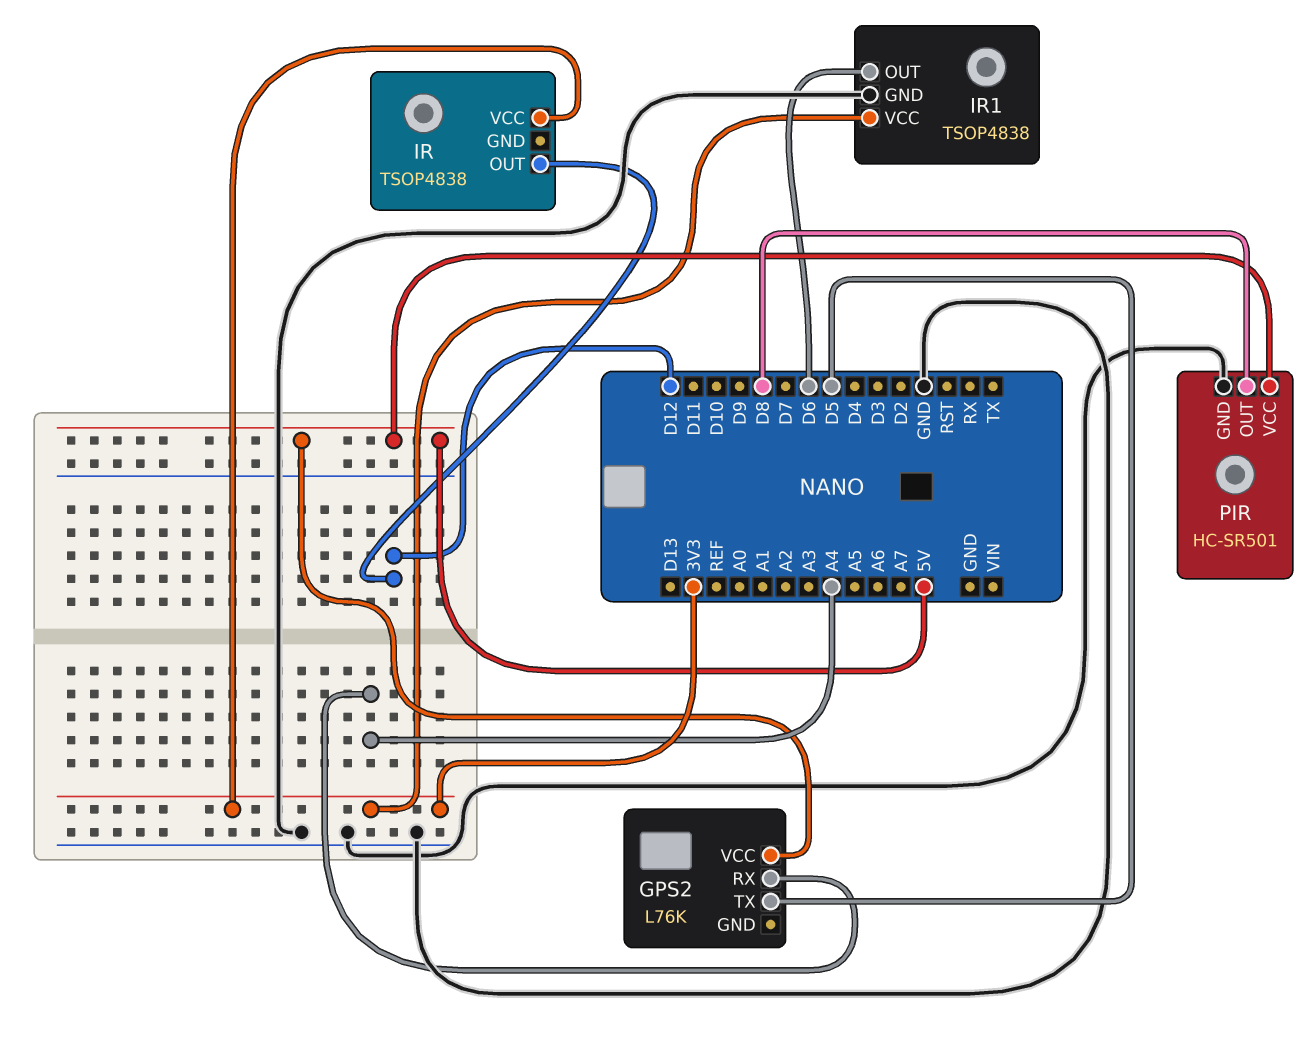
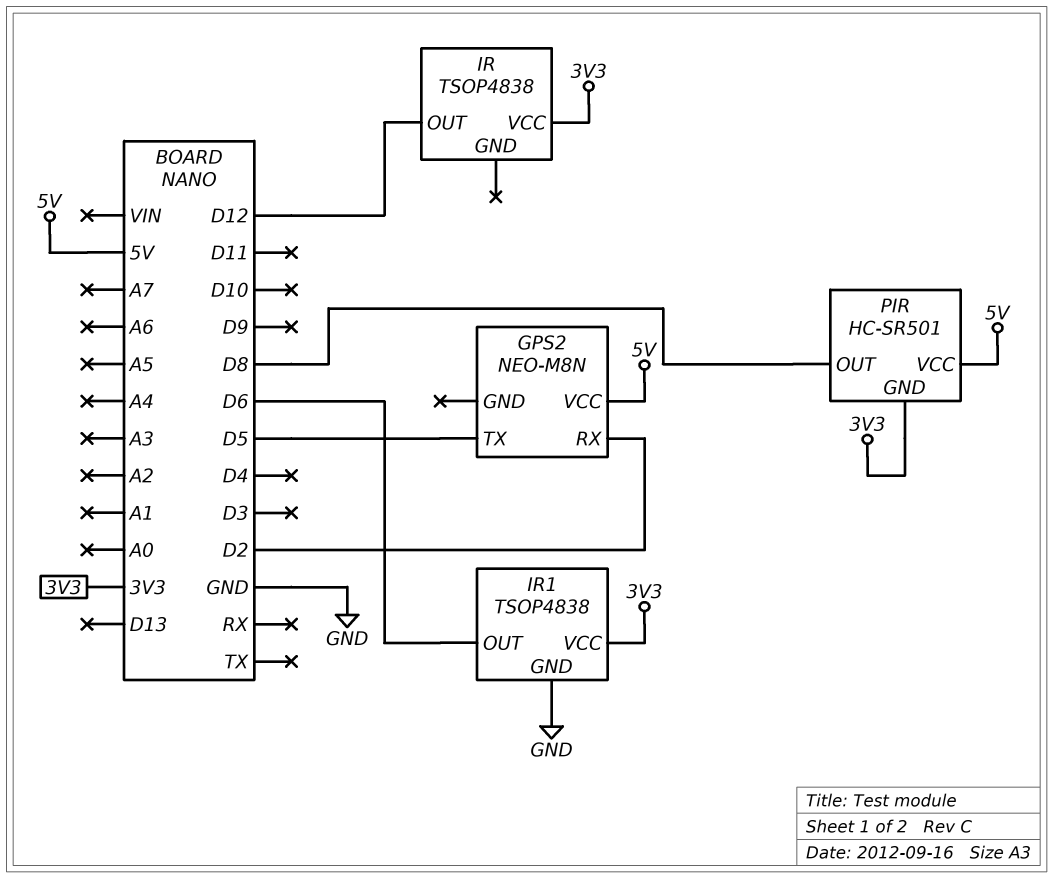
GPS2: L76K -> NEO-M8N
GPS2 pin RX: A4 -> D2
PIR pin GND: GND -> 3V3

